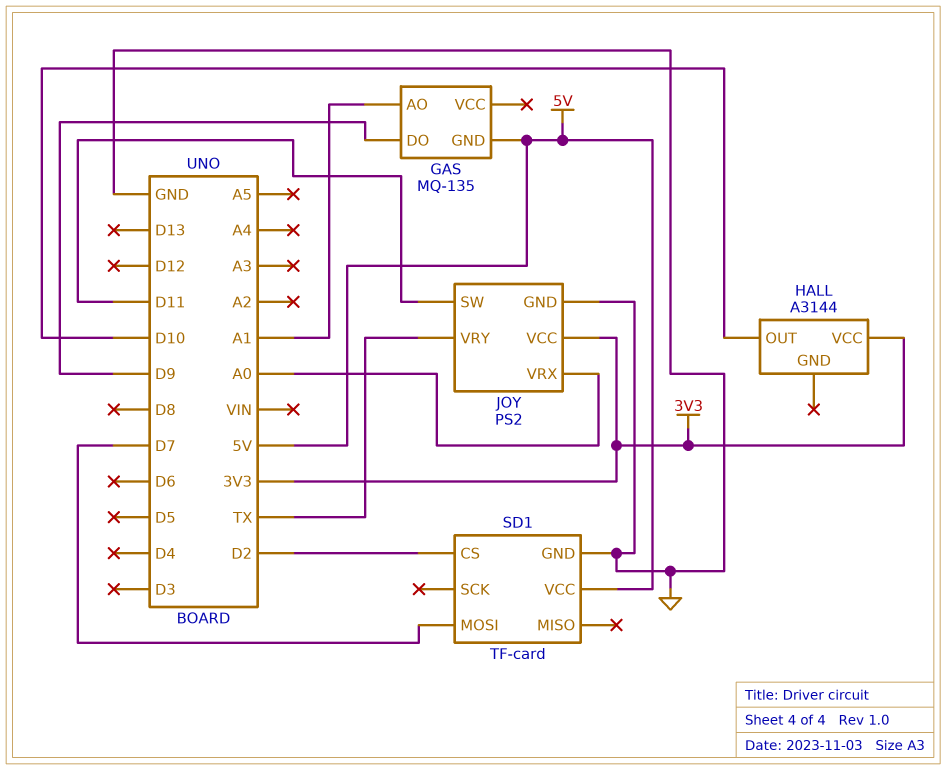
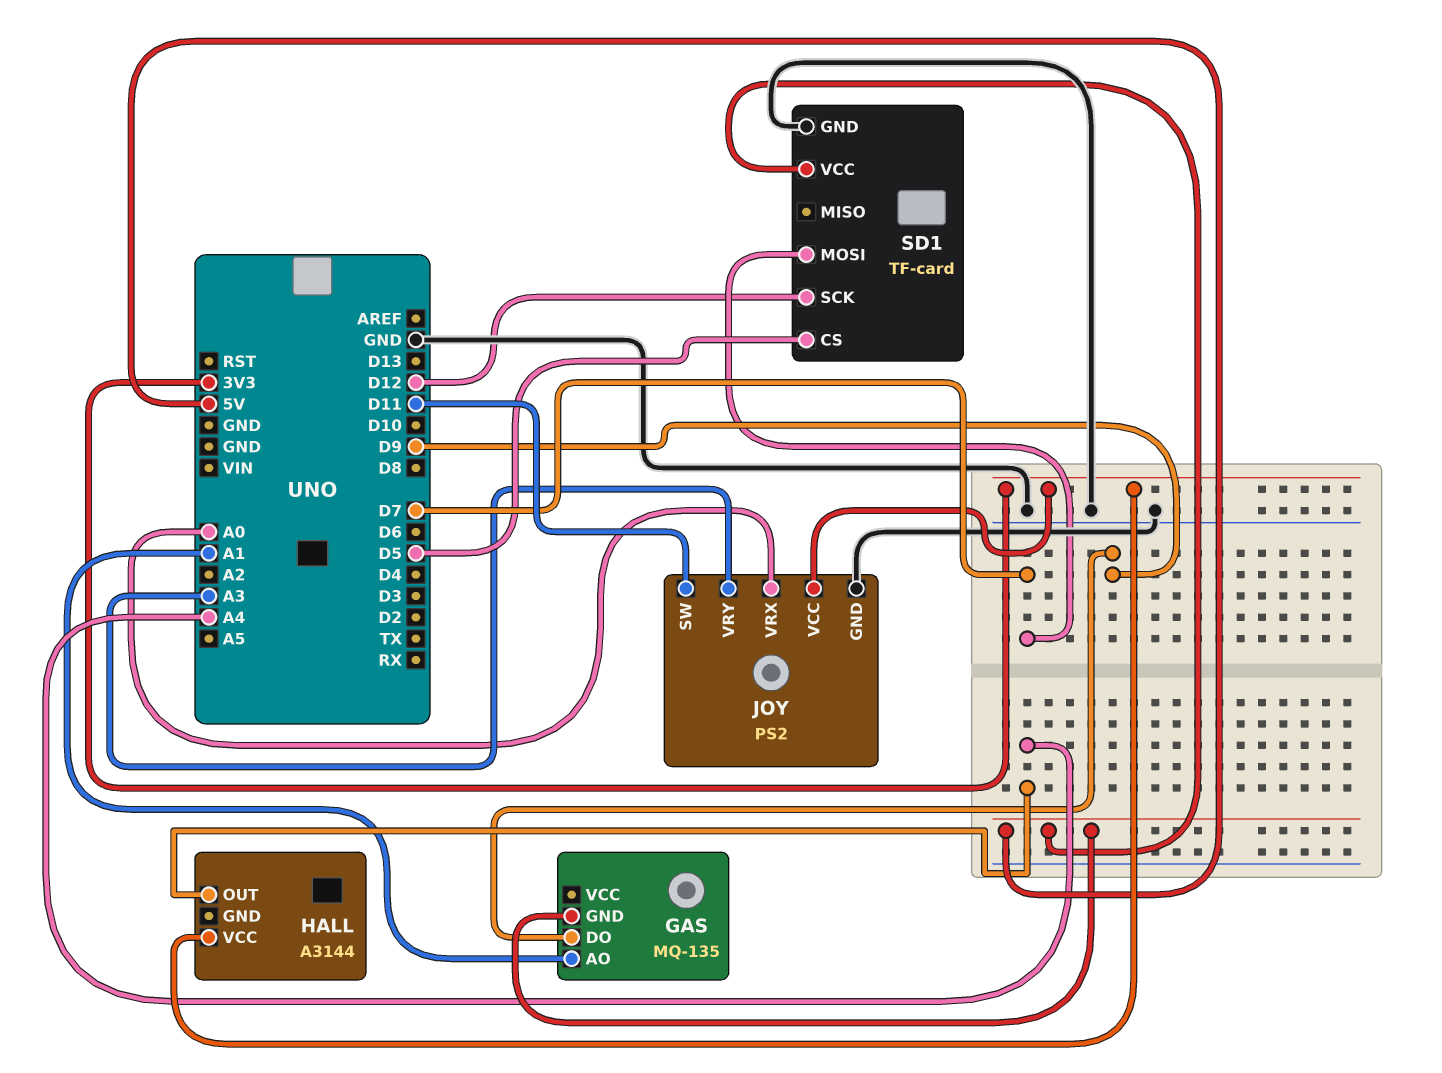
HALL pin OUT: D10 -> A4
JOY pin VRY: TX -> A3
SD1 pin CS: D2 -> D5
SD1 pin SCK: none -> D12

